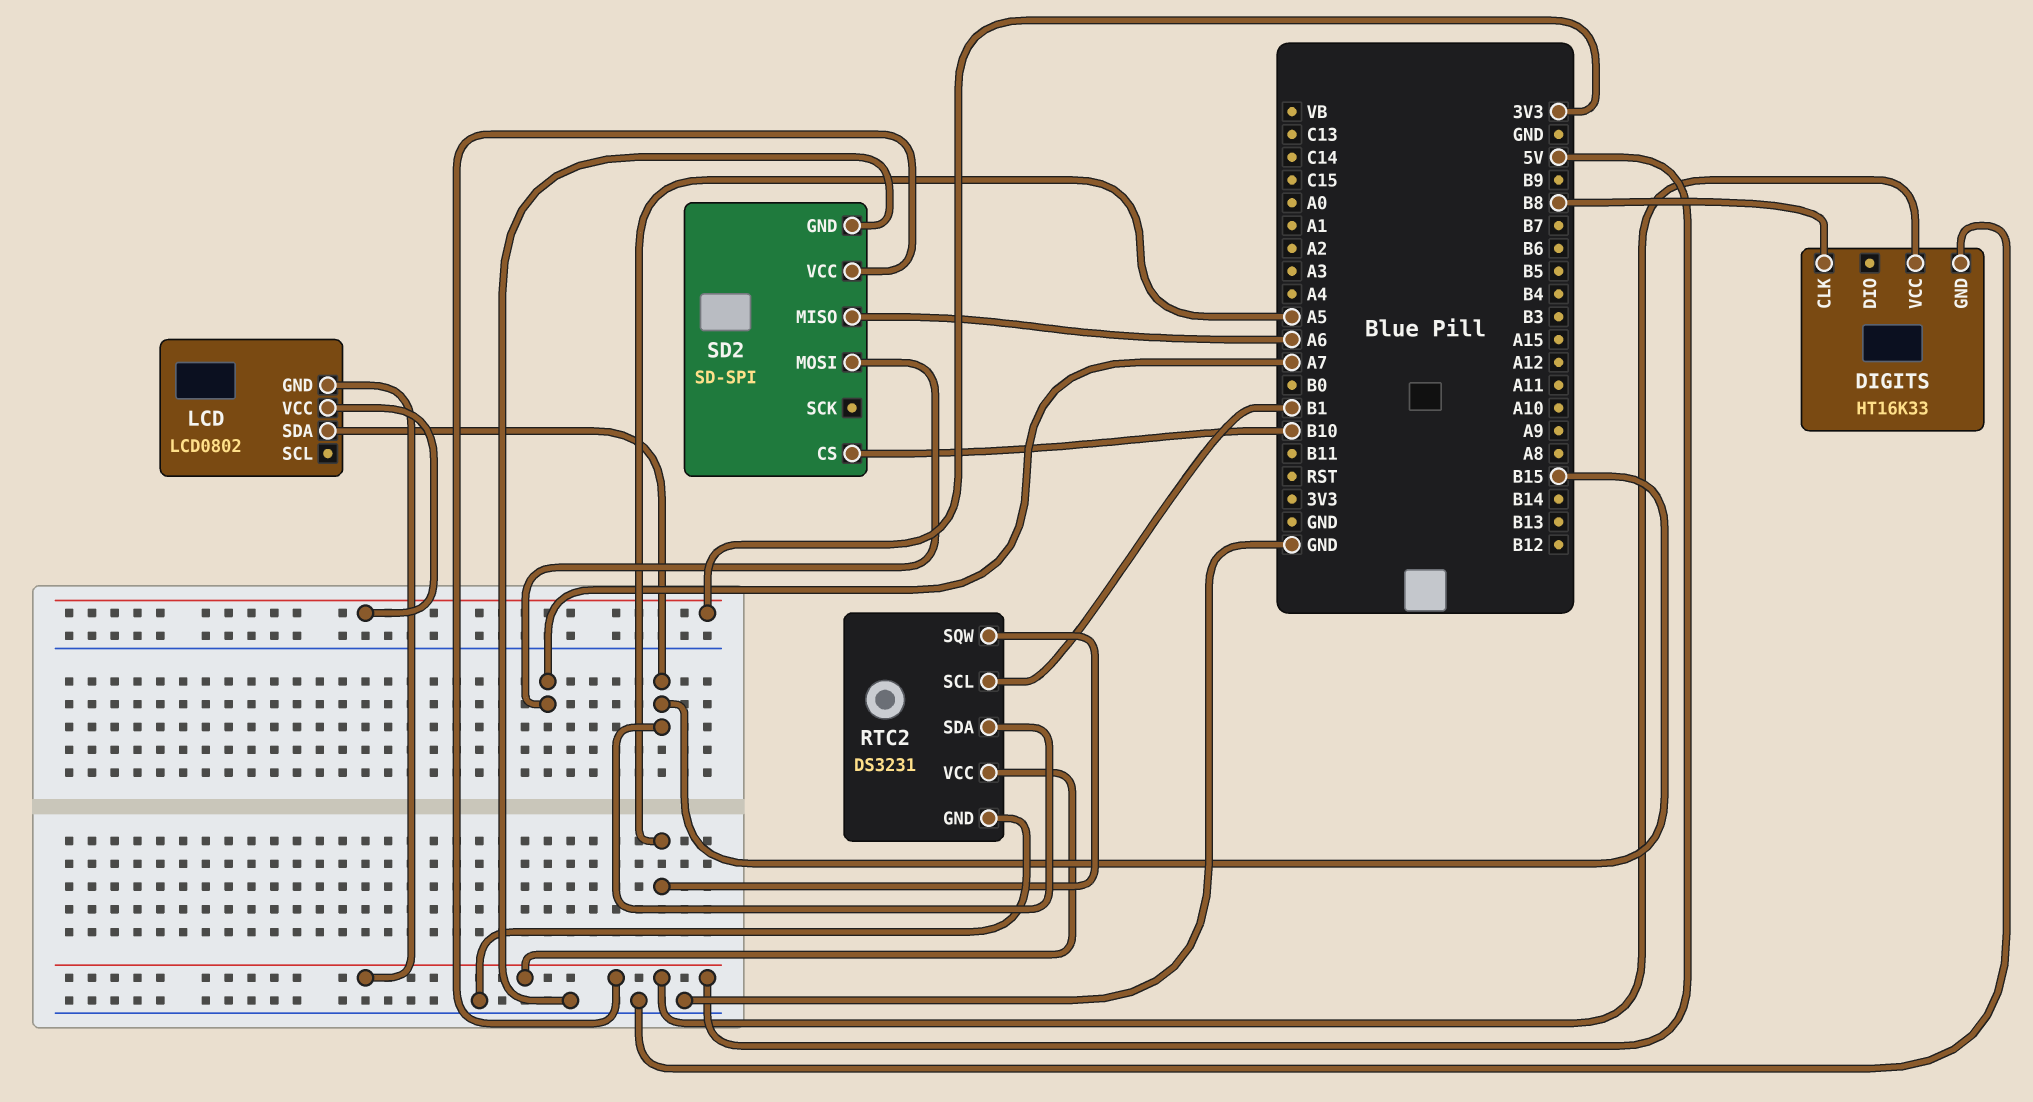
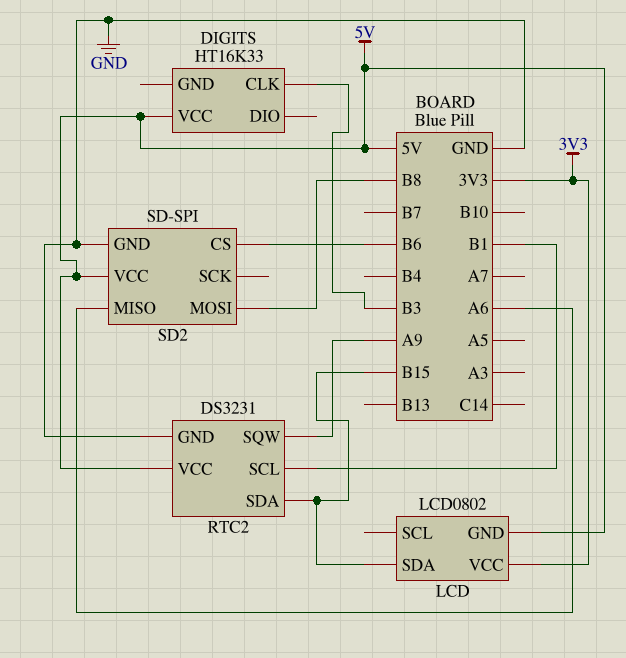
DIGITS pin CLK: B8 -> B3
DIGITS pin GND: GND -> none
RTC2 pin SQW: A5 -> A9
SD2 pin CS: B10 -> B6
SD2 pin MOSI: A7 -> B8

